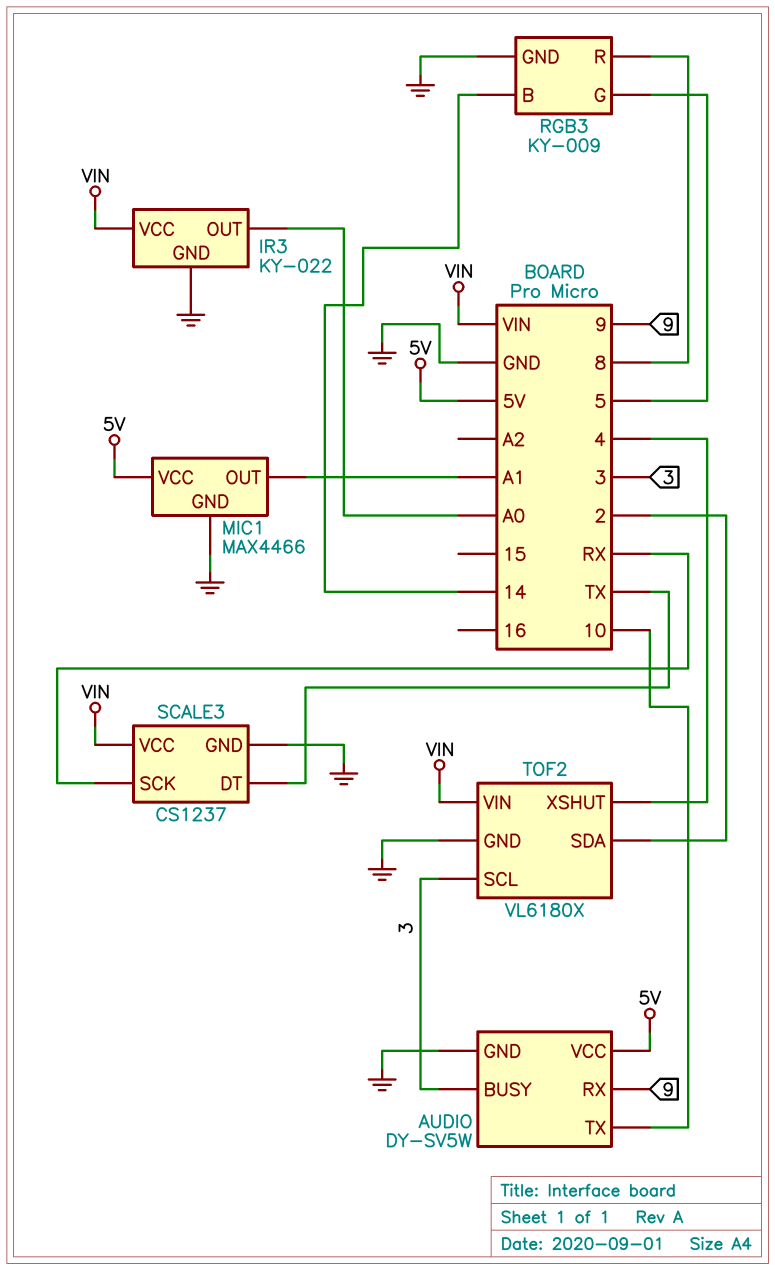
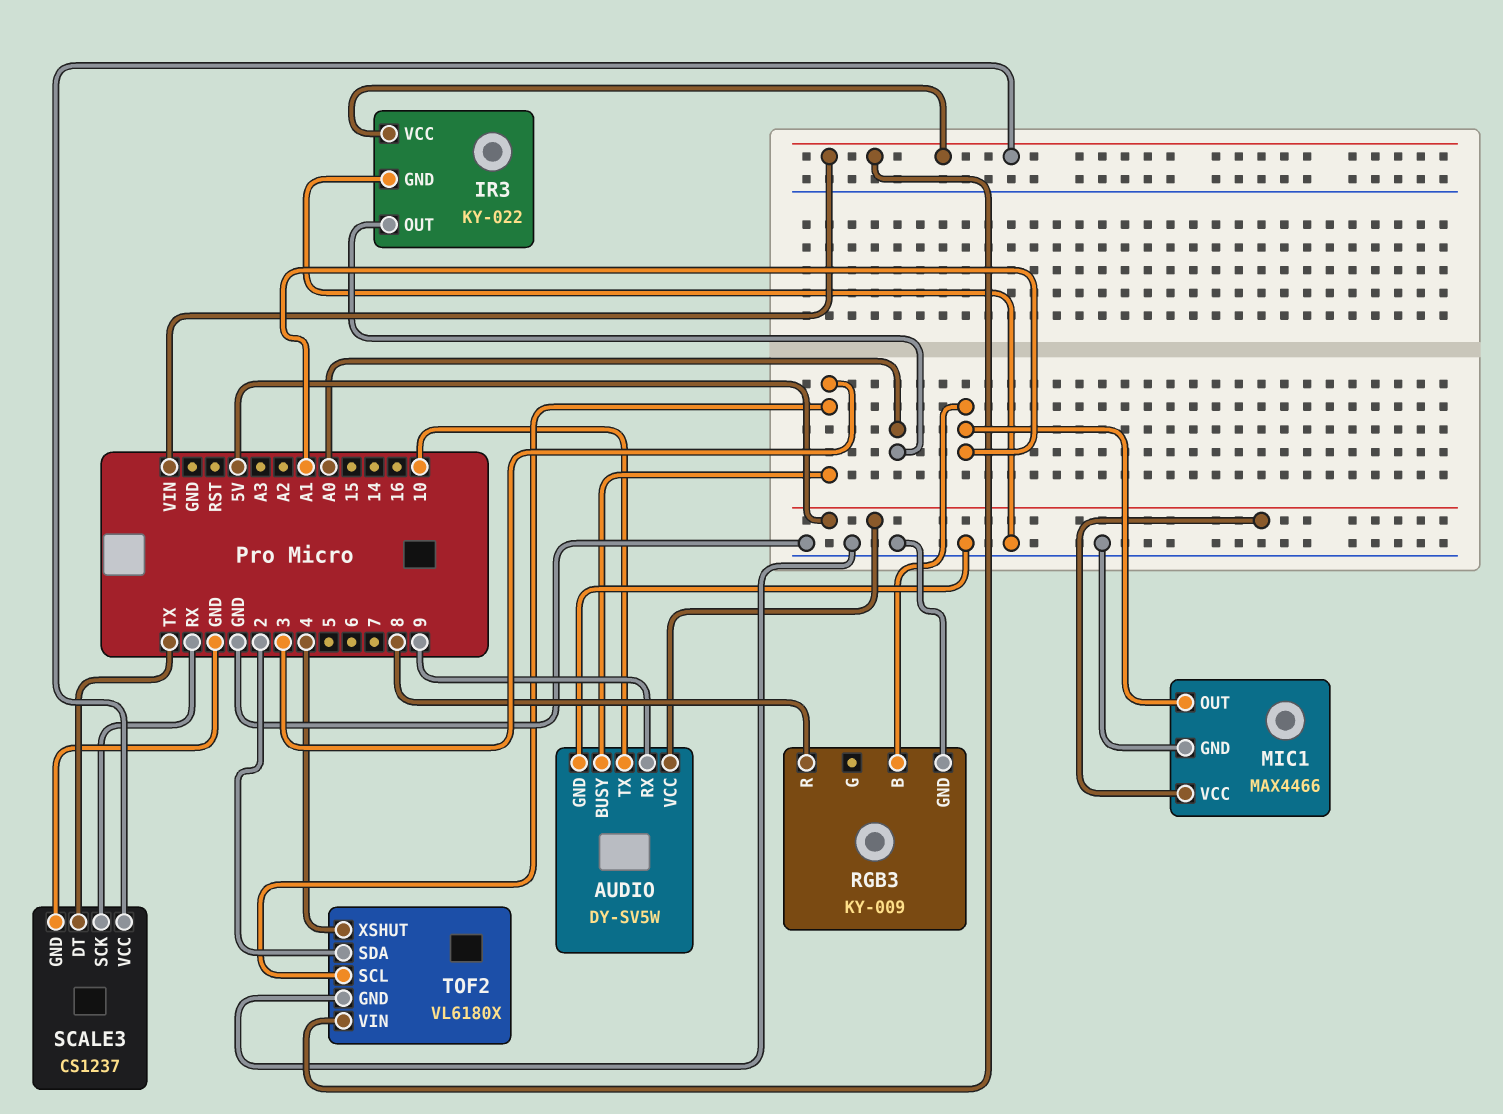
RGB3 pin B: 14 -> A1
RGB3 pin G: 5 -> none

